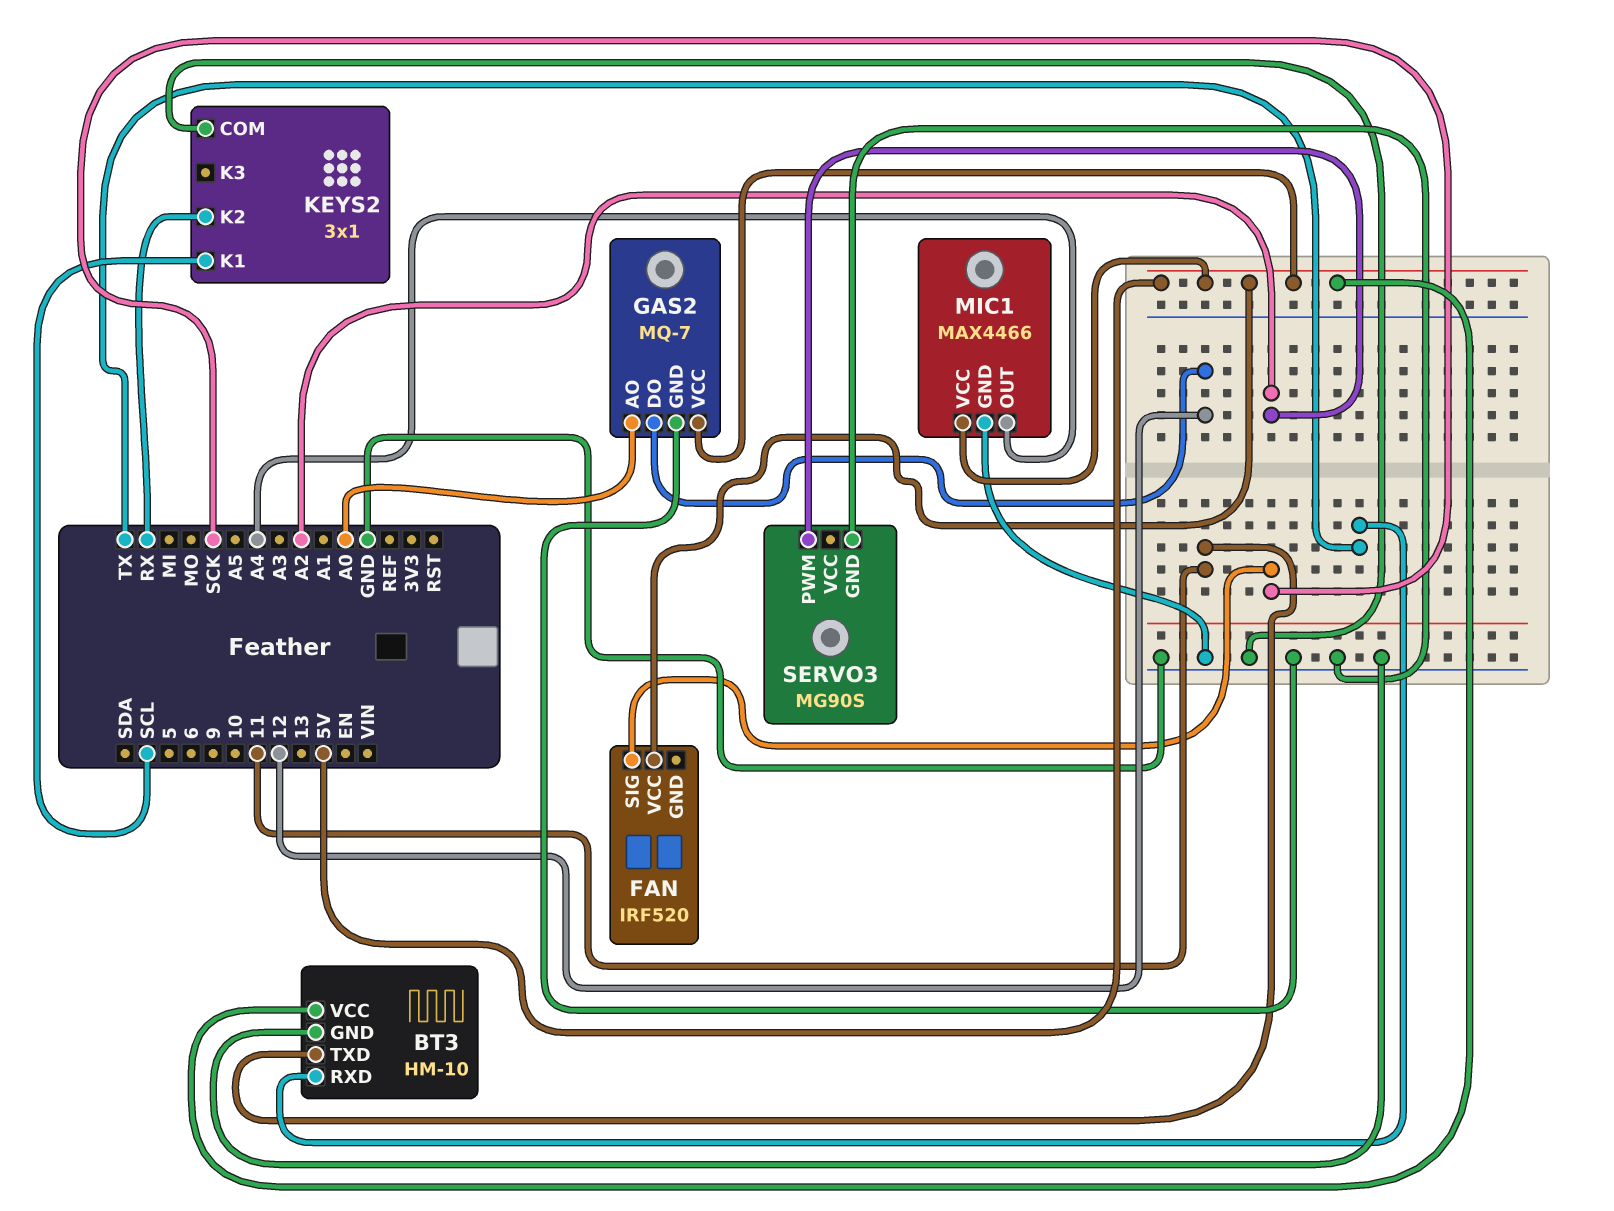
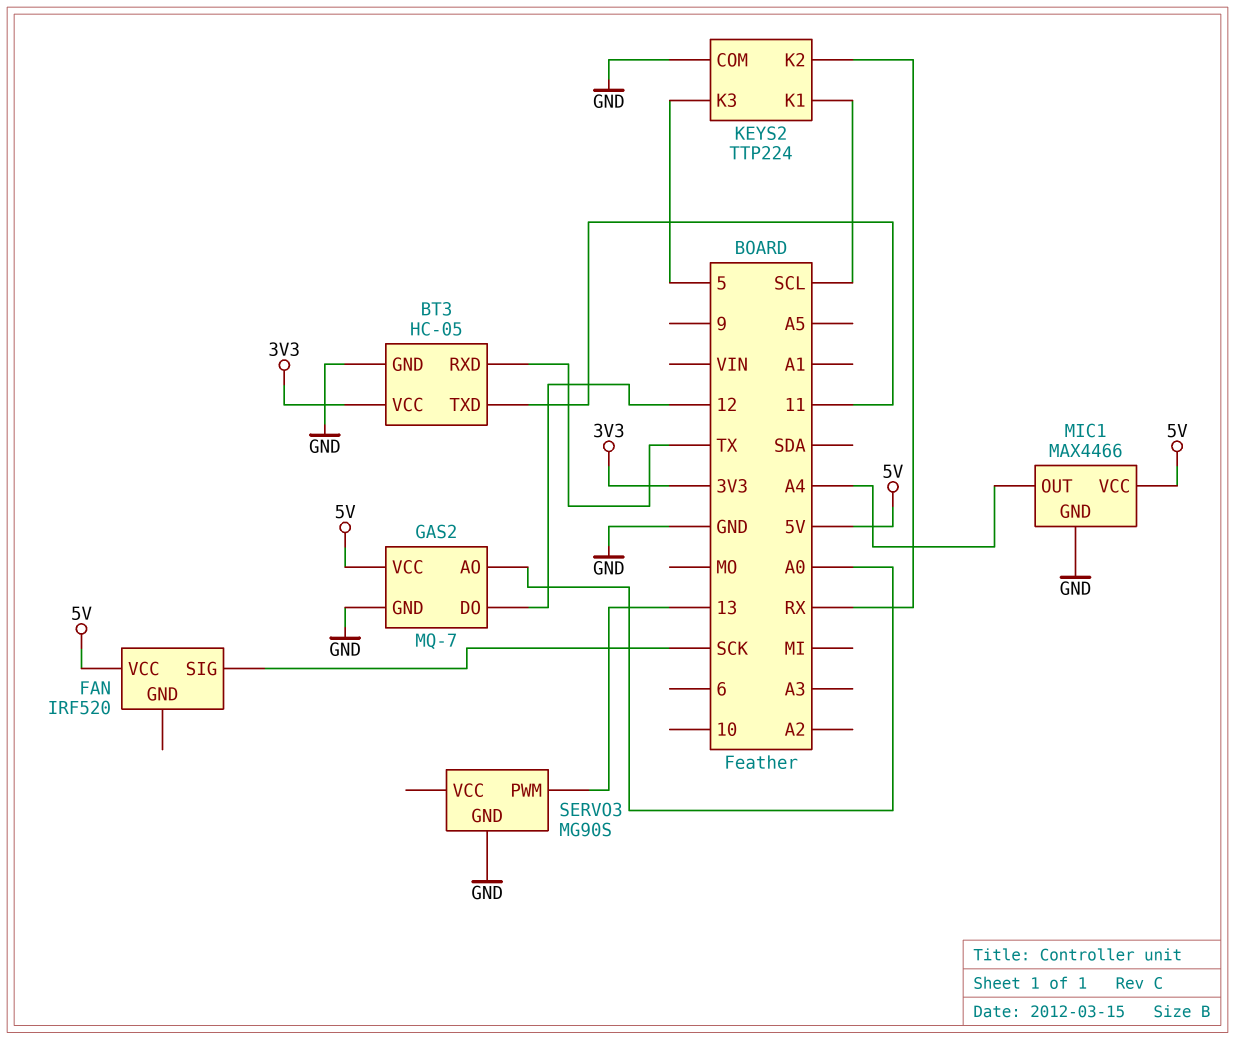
BT3: HM-10 -> HC-05
BT3 pin VCC: 5V -> 3V3
KEYS2: 3x1 -> TTP224
KEYS2 pin K3: none -> 5
SERVO3 pin PWM: A2 -> 13

